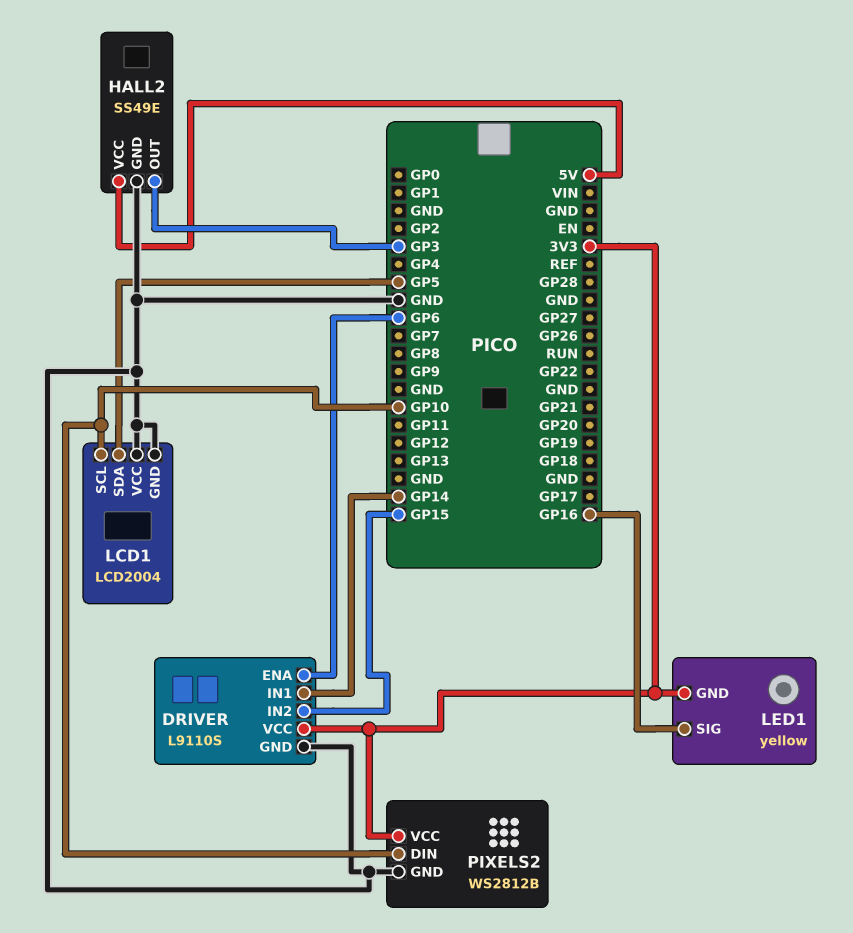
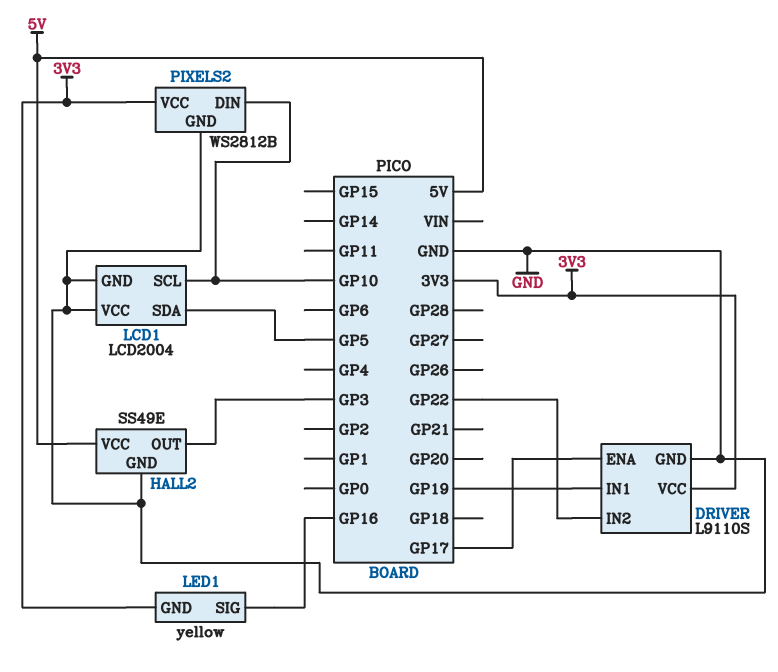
DRIVER pin ENA: GP6 -> GP17
DRIVER pin IN1: GP14 -> GP19
DRIVER pin IN2: GP15 -> GP22

